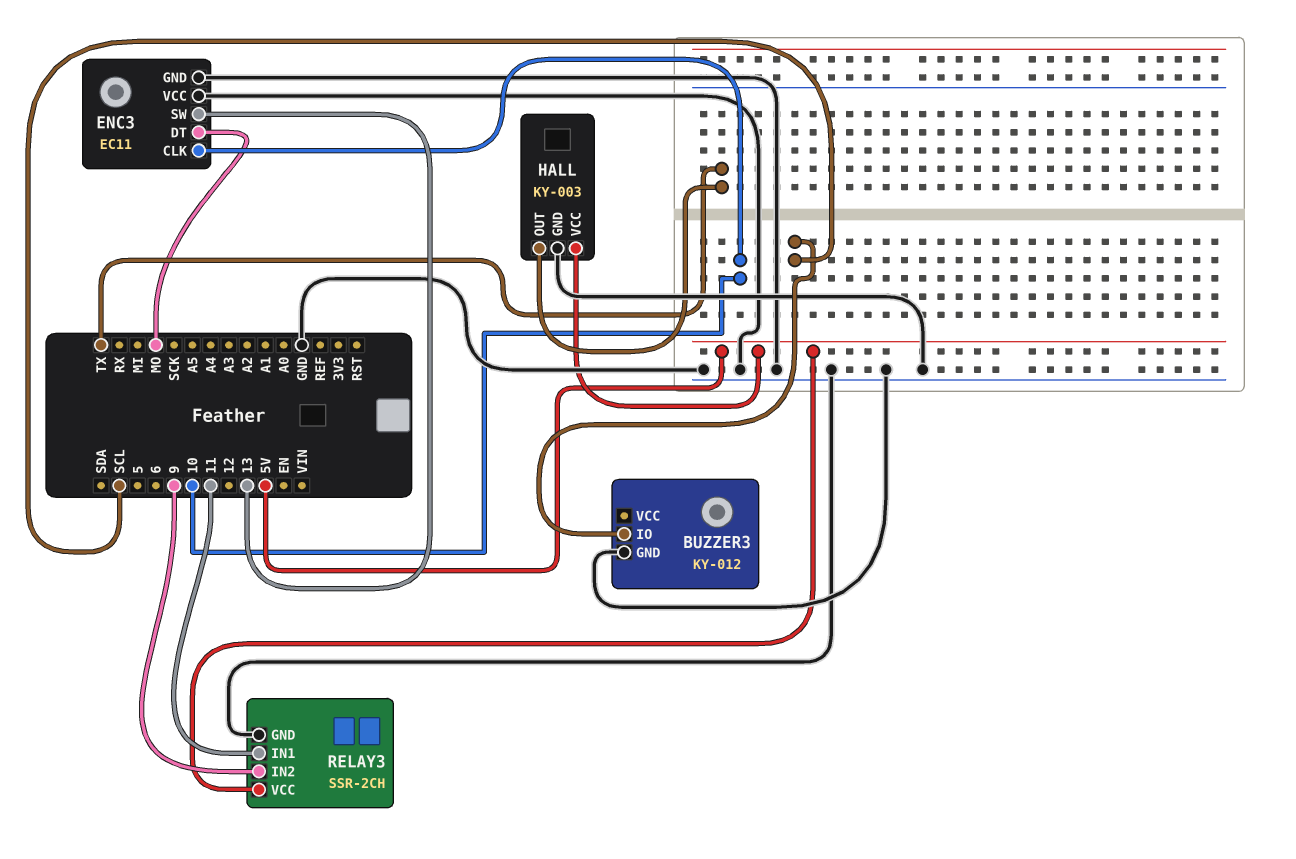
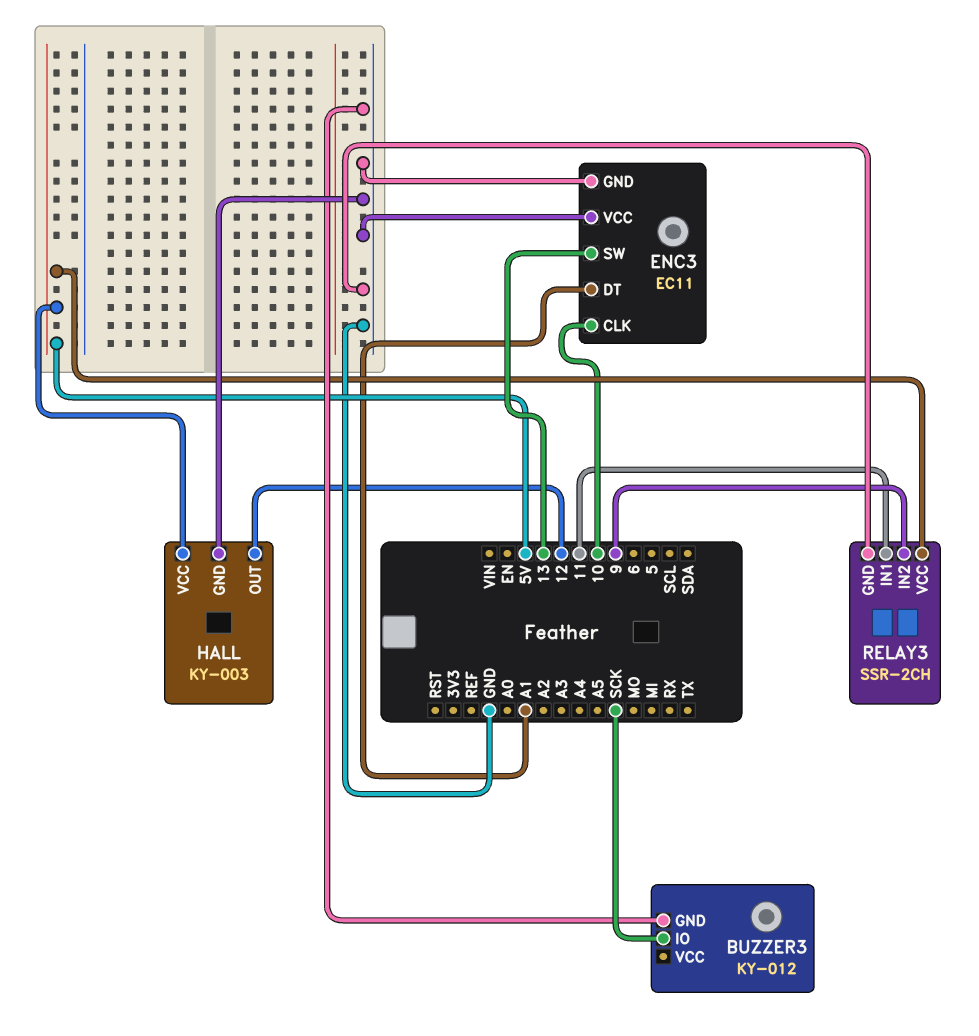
BUZZER3 pin IO: SCL -> SCK
ENC3 pin DT: MO -> A1
HALL pin OUT: TX -> 12

